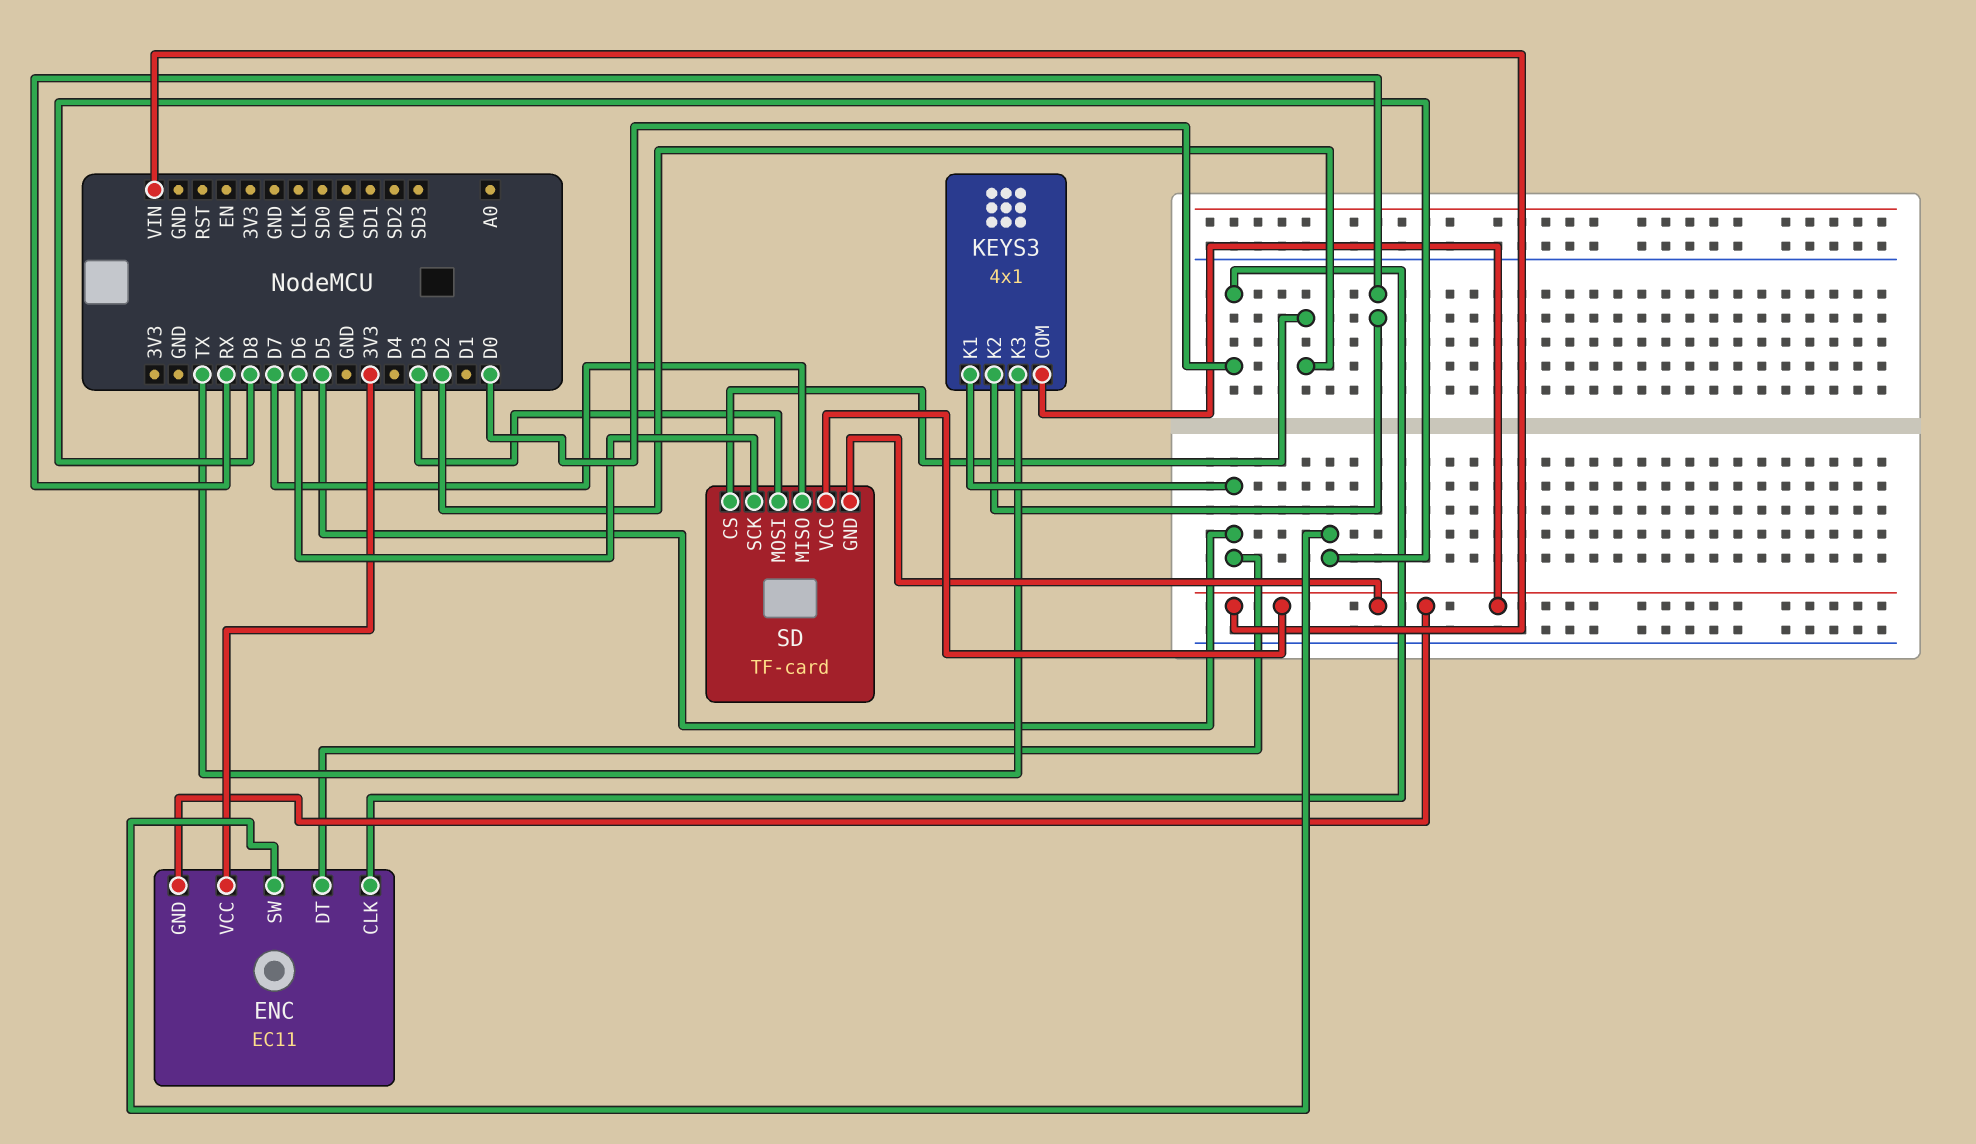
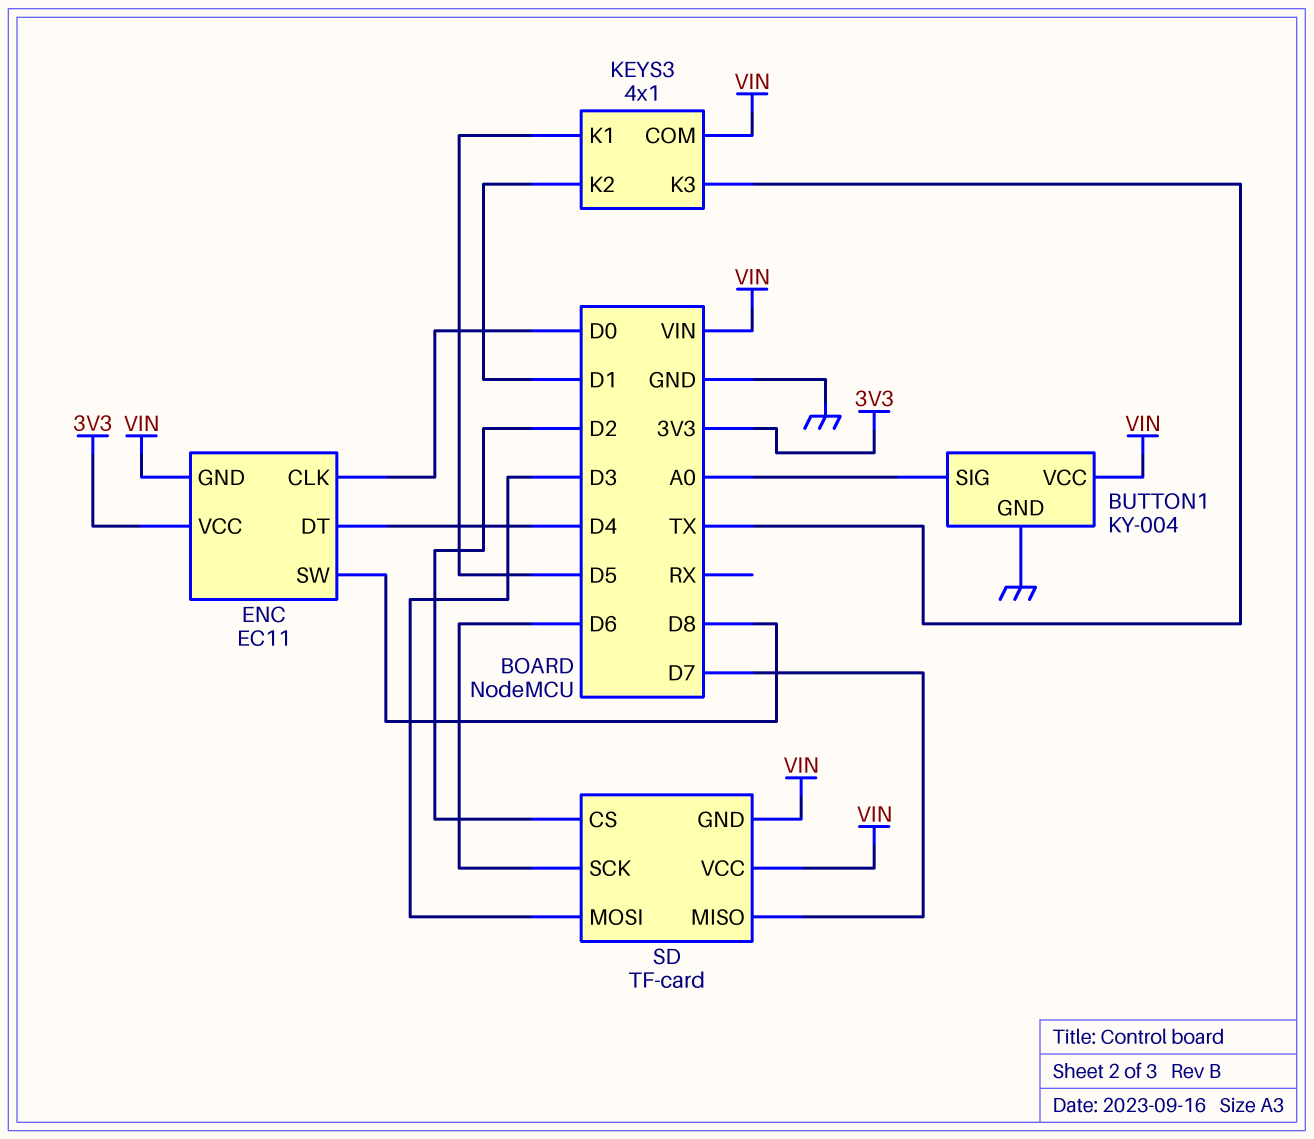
BUTTON1: none -> KY-004
BUTTON1 pin GND: none -> GND
BUTTON1 pin SIG: none -> A0
BUTTON1 pin VCC: none -> VIN
ENC pin DT: D5 -> D4
KEYS3 pin K2: RX -> D1

